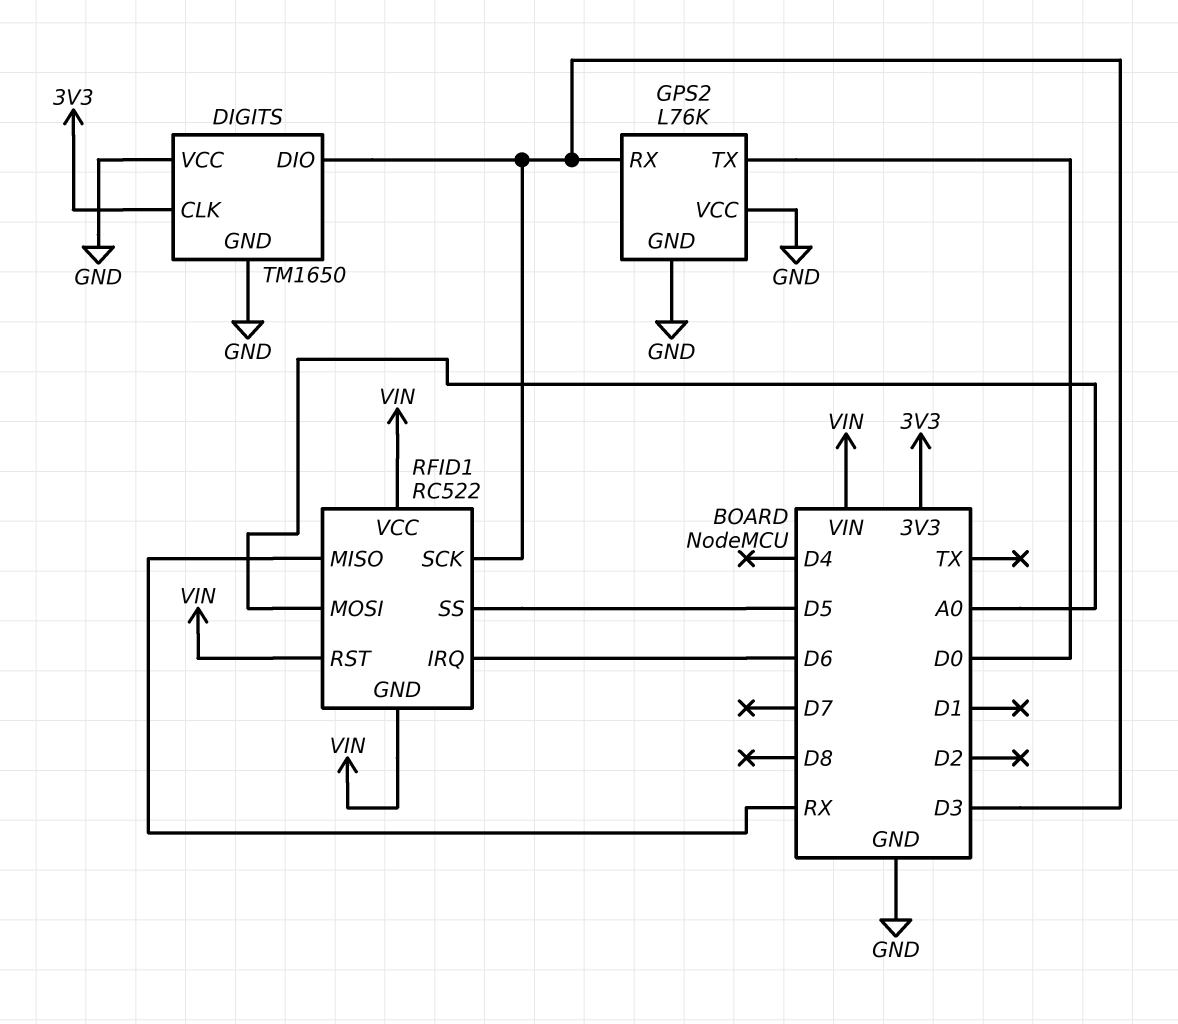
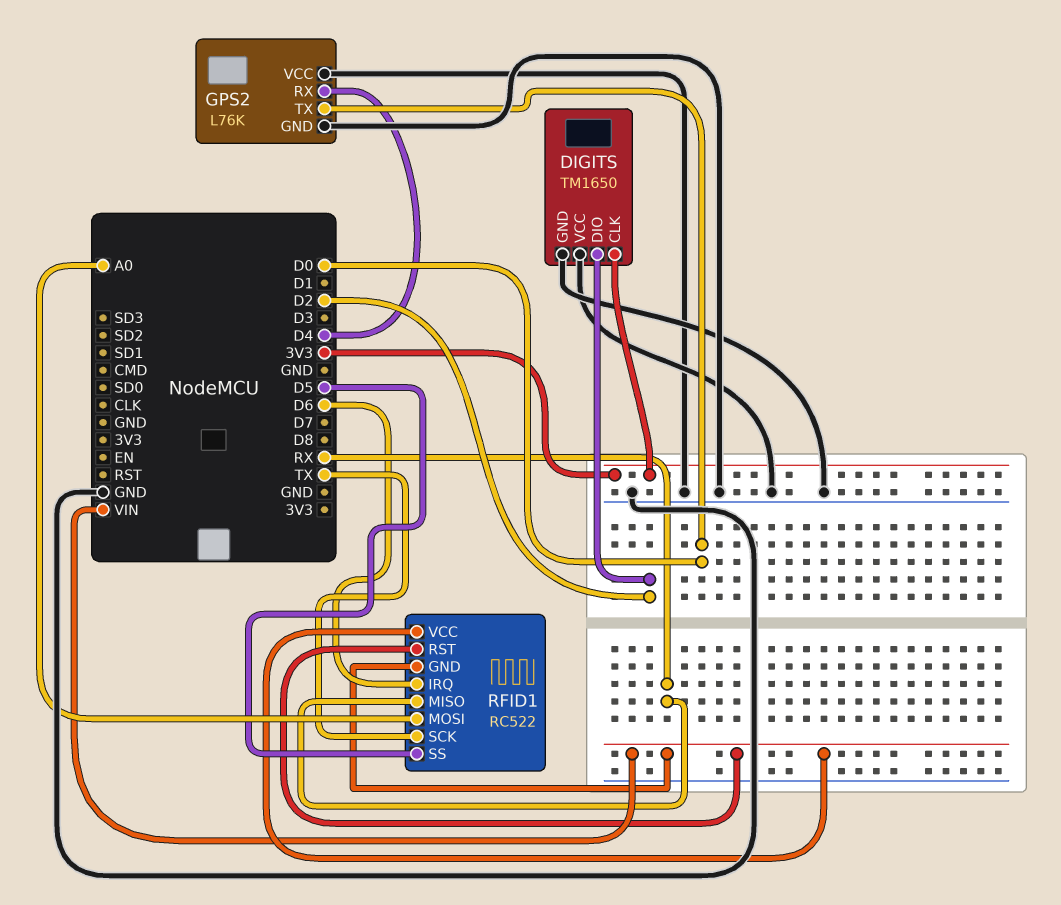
DIGITS pin DIO: D3 -> D2
GPS2 pin RX: D3 -> D4
RFID1 pin SCK: D3 -> TX

